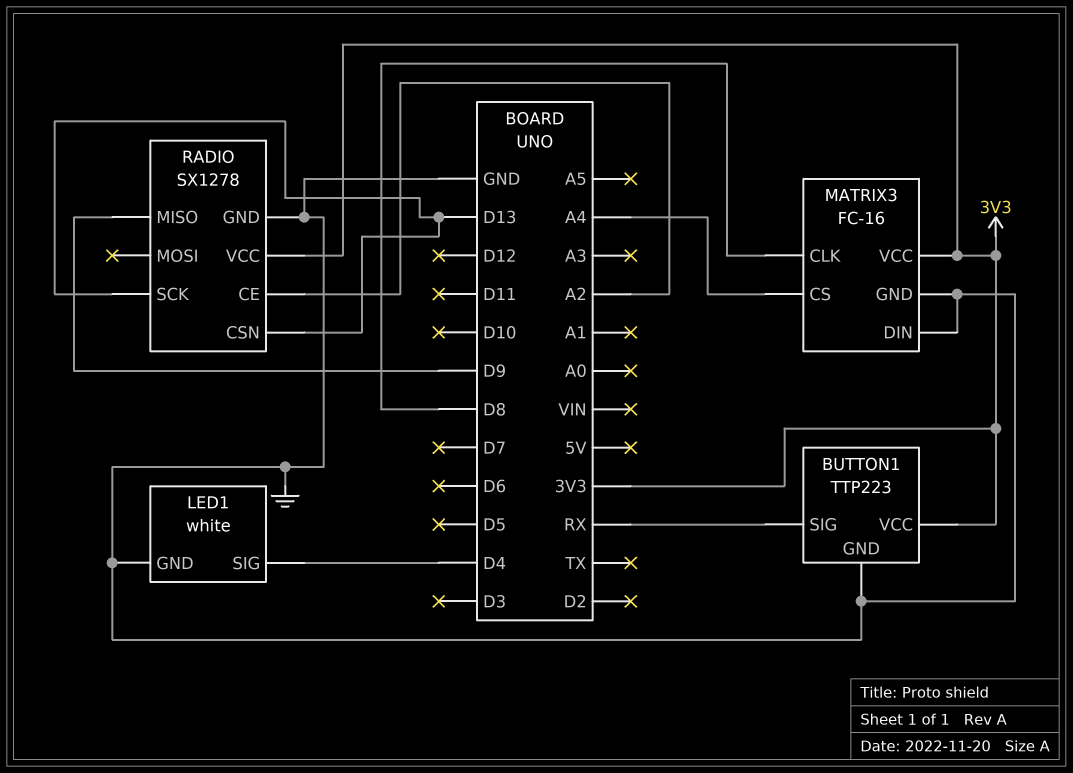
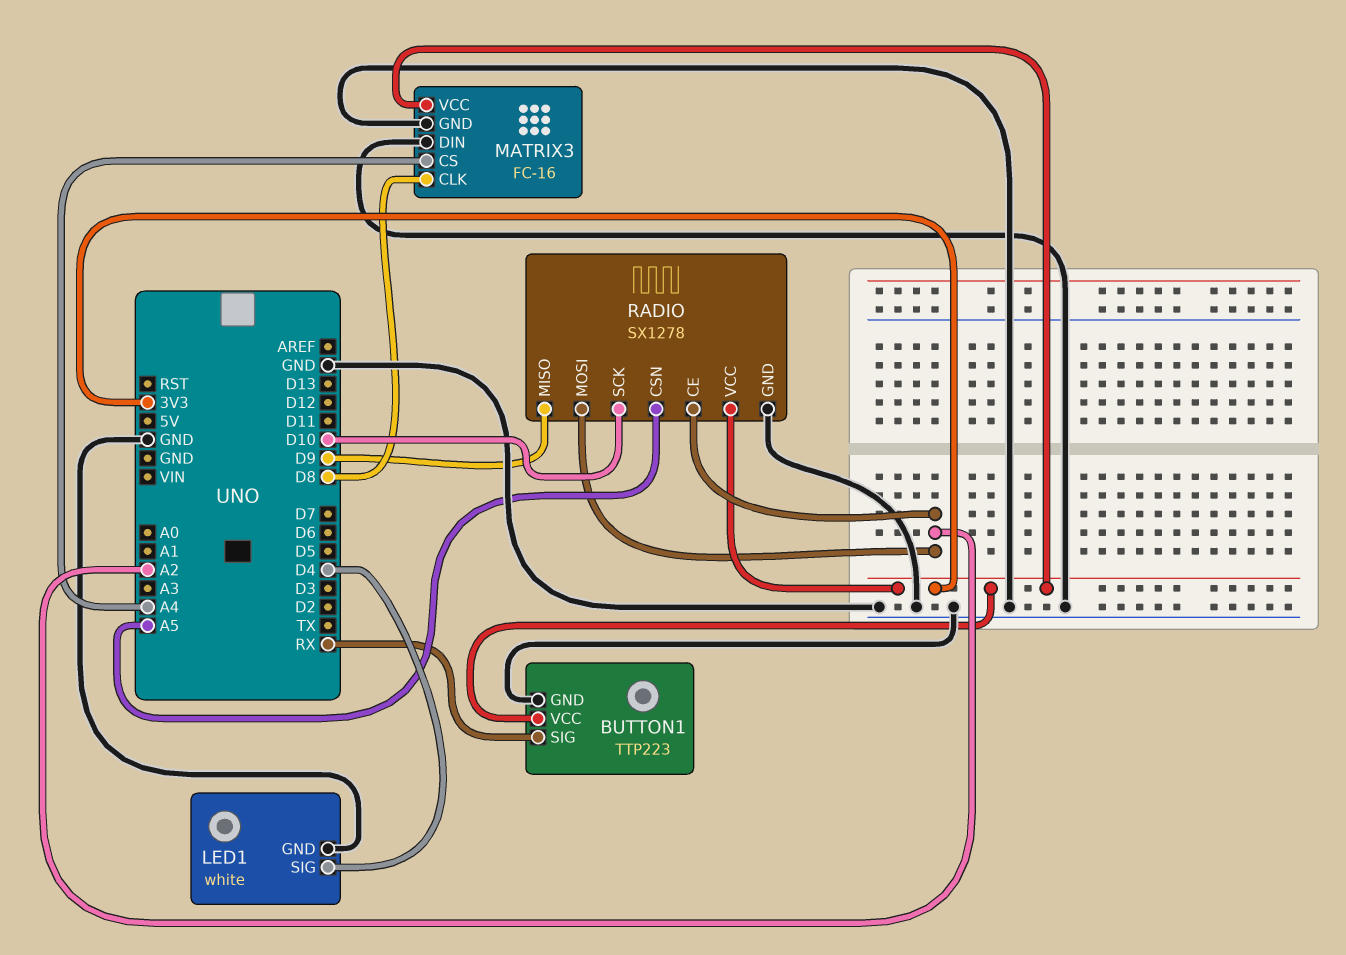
RADIO pin CSN: D13 -> A5
RADIO pin MOSI: none -> A2
RADIO pin SCK: D13 -> D10

